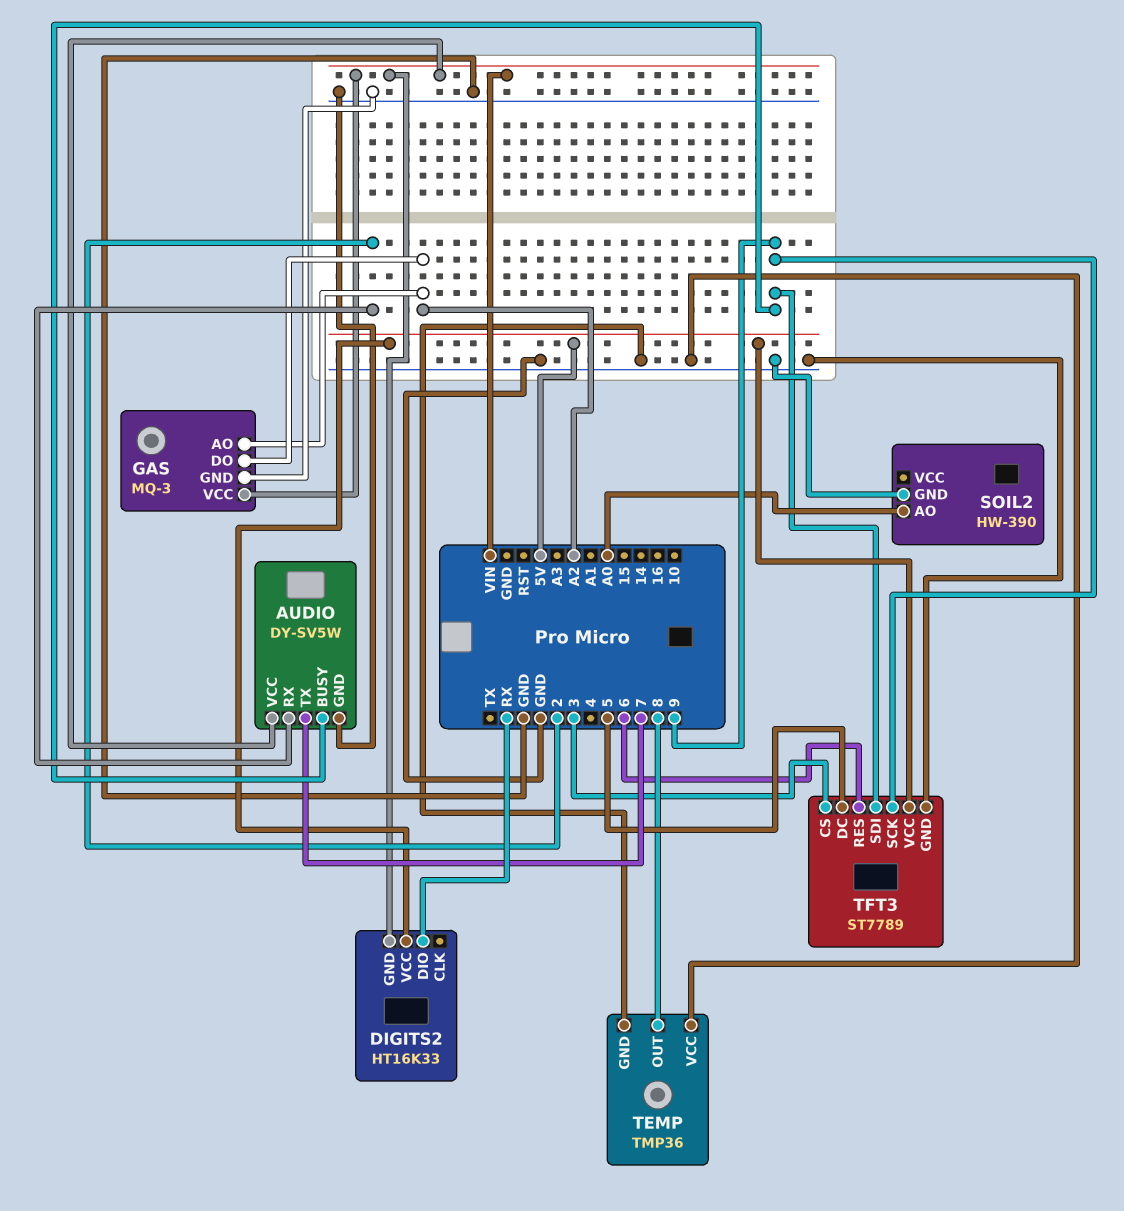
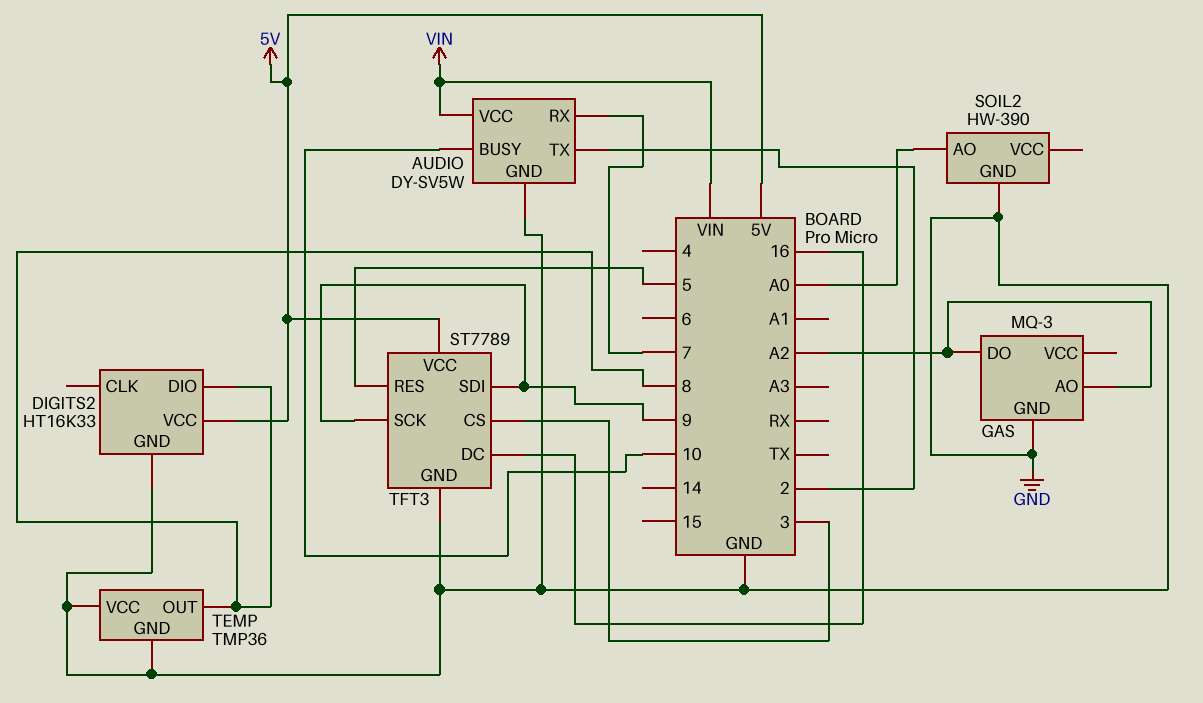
AUDIO pin BUSY: 9 -> 10
AUDIO pin RX: 2 -> 7
AUDIO pin TX: 7 -> 2
DIGITS2 pin DIO: RX -> 8
DIGITS2 pin GND: VIN -> GND
GAS pin VCC: VIN -> none
TFT3 pin DC: 5 -> 16
TFT3 pin RES: 6 -> 5

